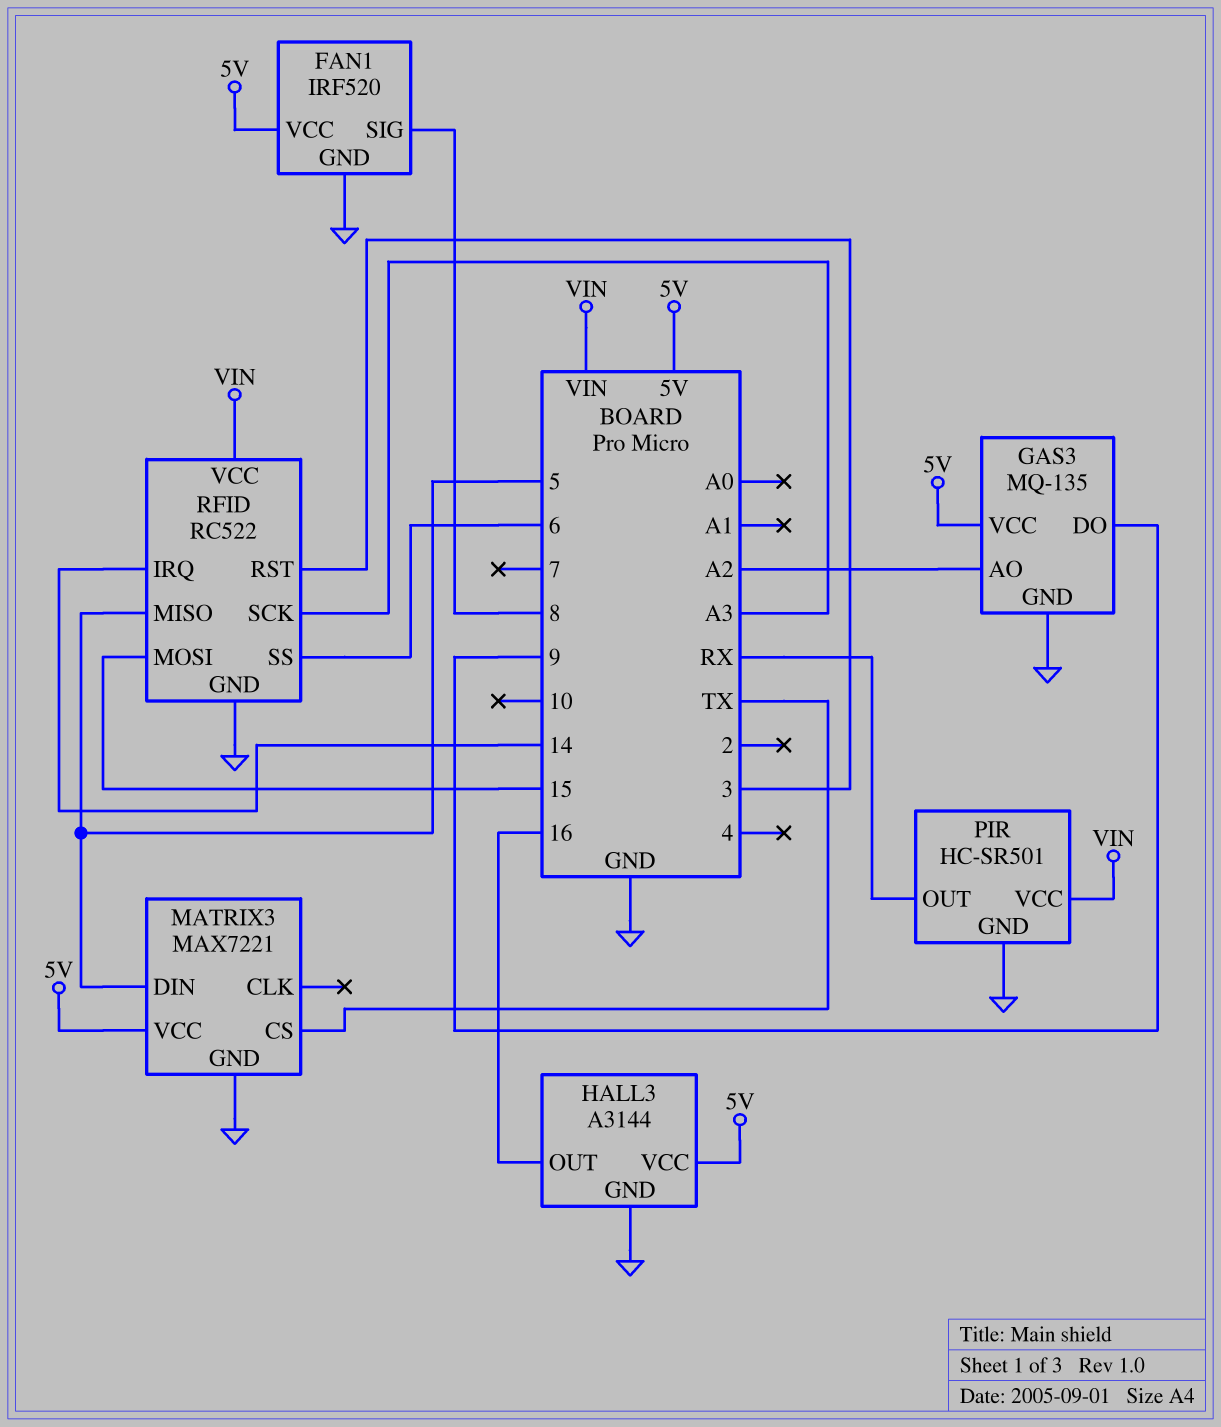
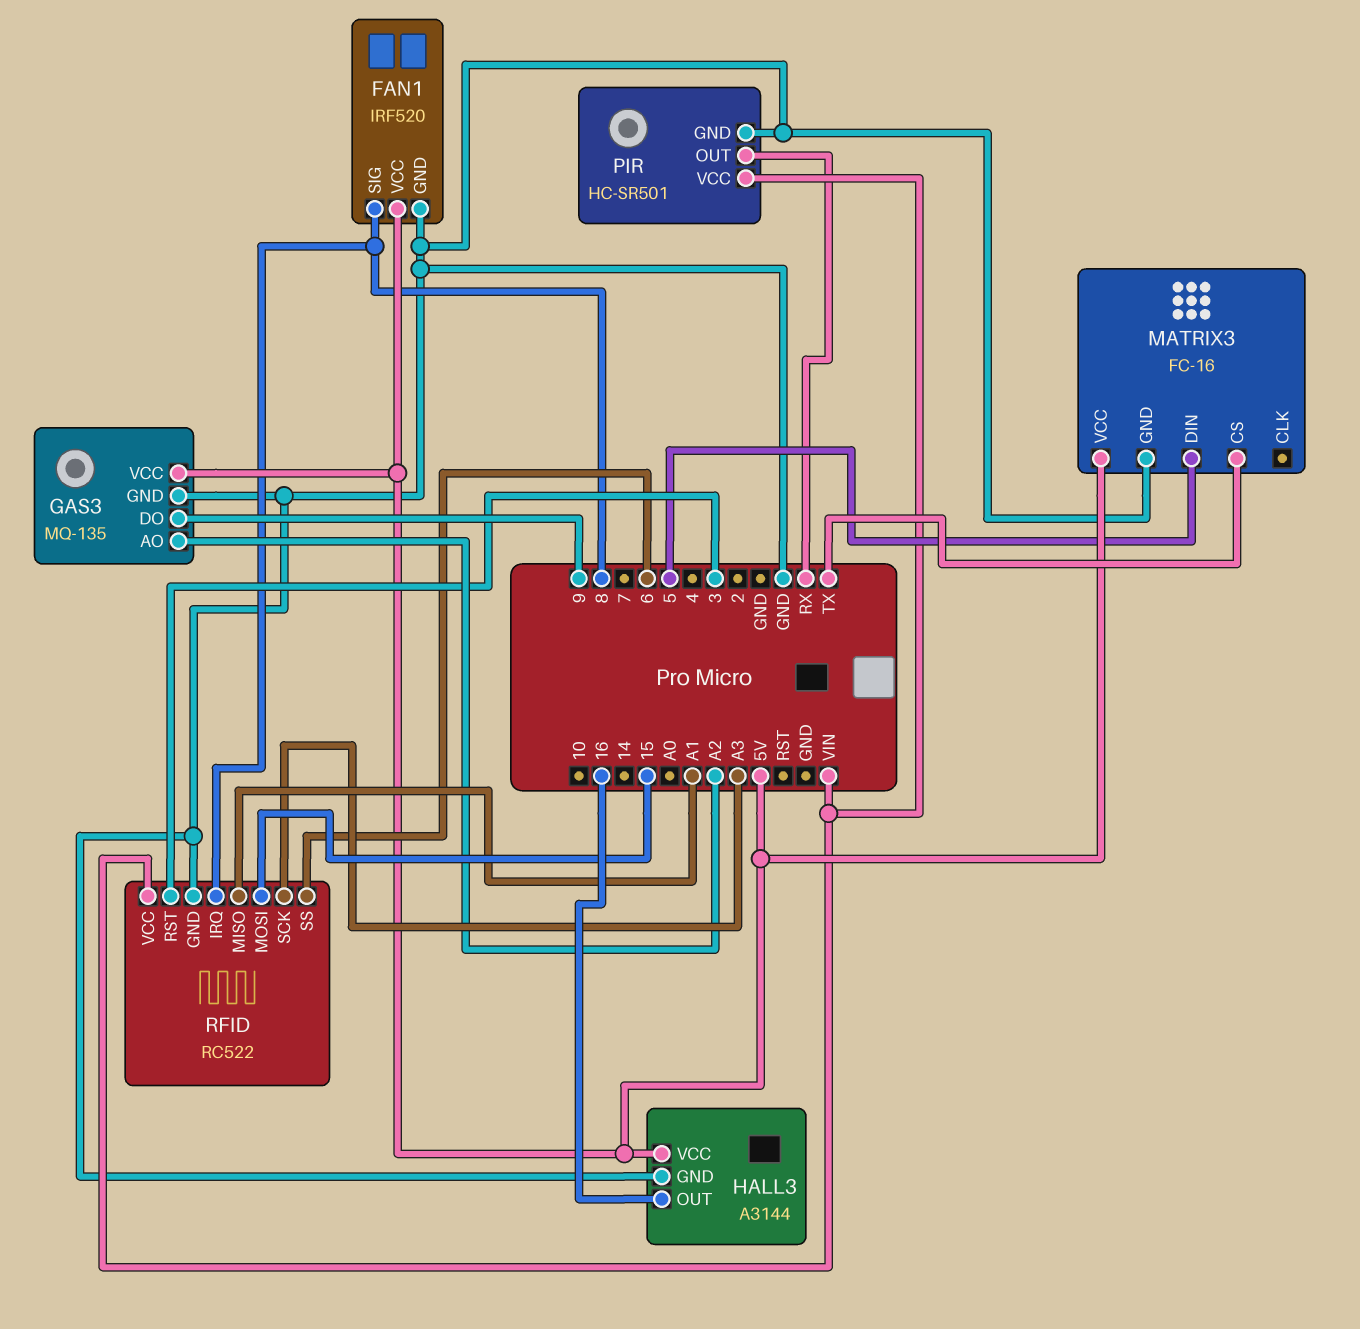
MATRIX3: MAX7221 -> FC-16
RFID pin IRQ: 14 -> 8
RFID pin MISO: 5 -> A1

